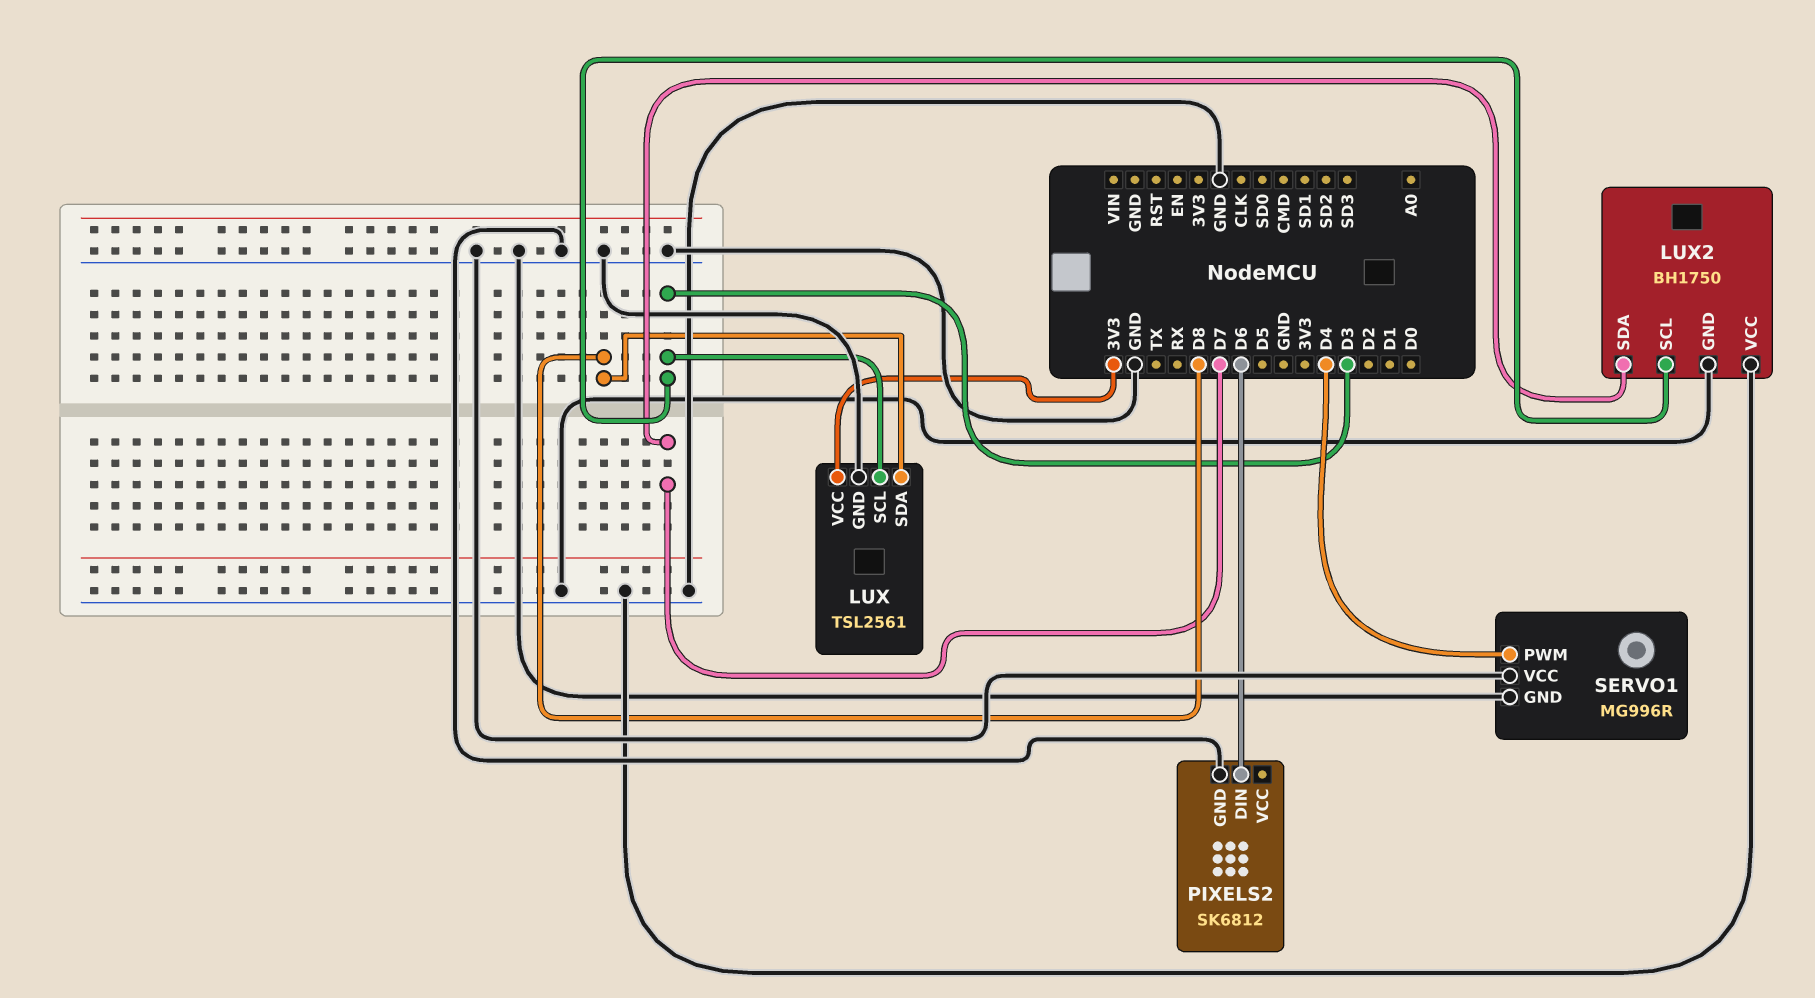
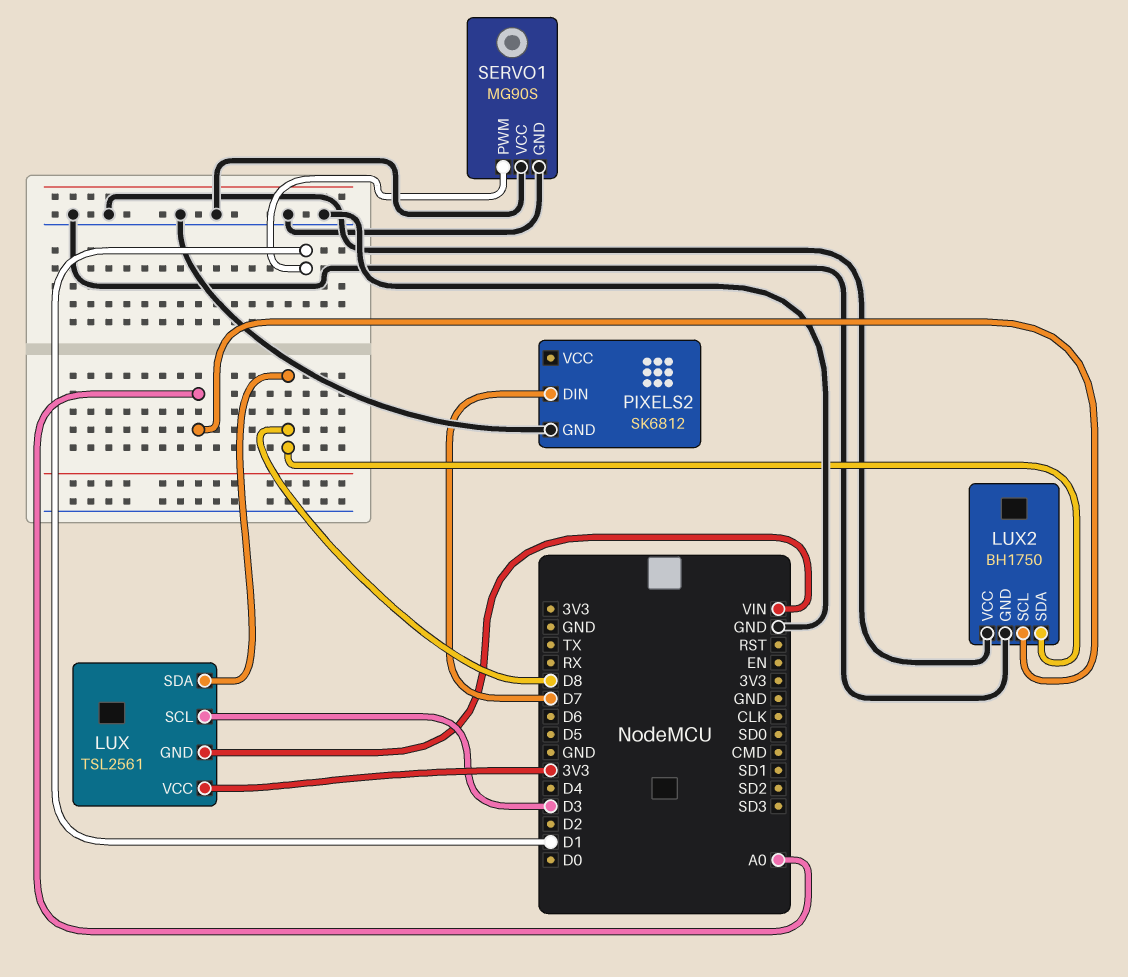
LUX pin GND: GND -> VIN
LUX2 pin SCL: D3 -> A0
LUX2 pin SDA: D7 -> D8
PIXELS2 pin DIN: D6 -> D7
SERVO1: MG996R -> MG90S
SERVO1 pin PWM: D4 -> D1

